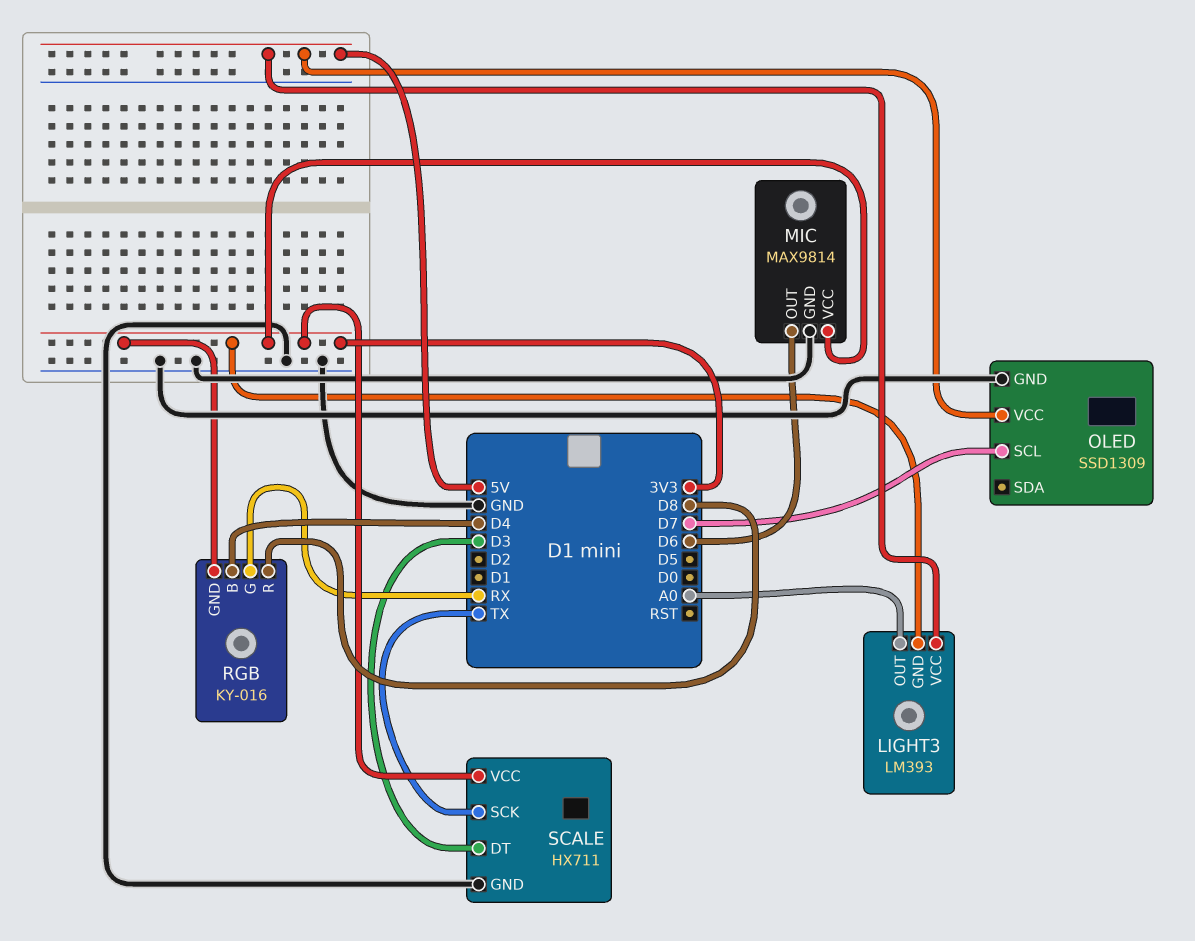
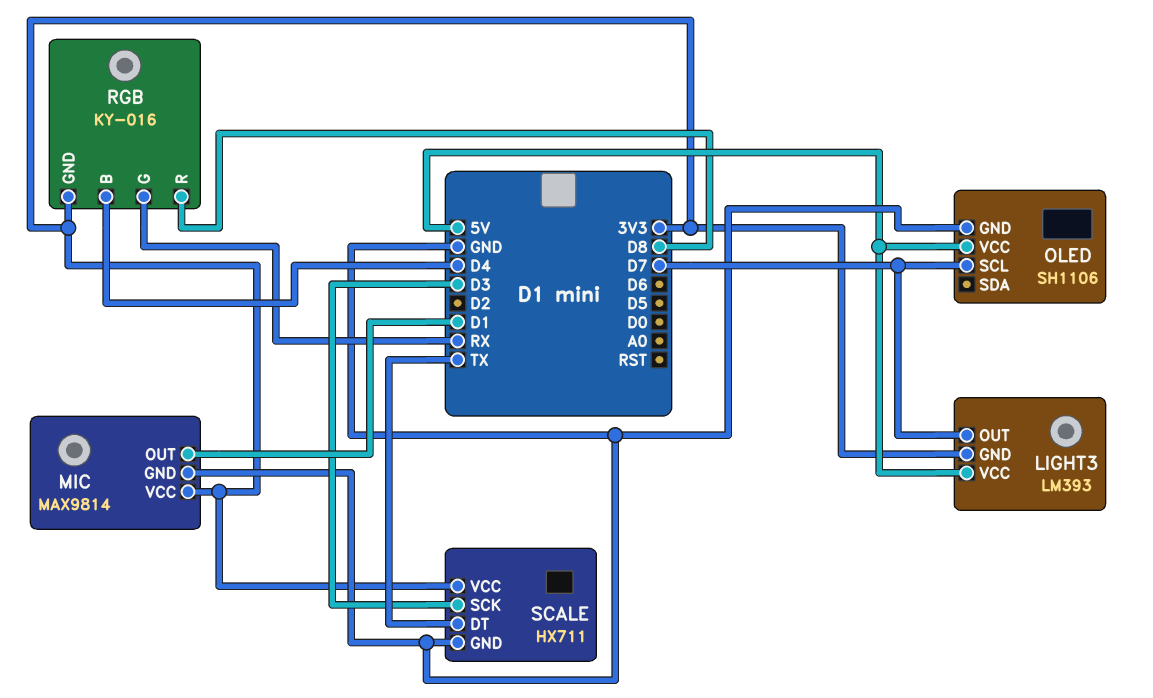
LIGHT3 pin OUT: A0 -> D7
MIC pin OUT: D6 -> D1
OLED: SSD1309 -> SH1106
SCALE pin DT: D3 -> TX
SCALE pin SCK: TX -> D3

